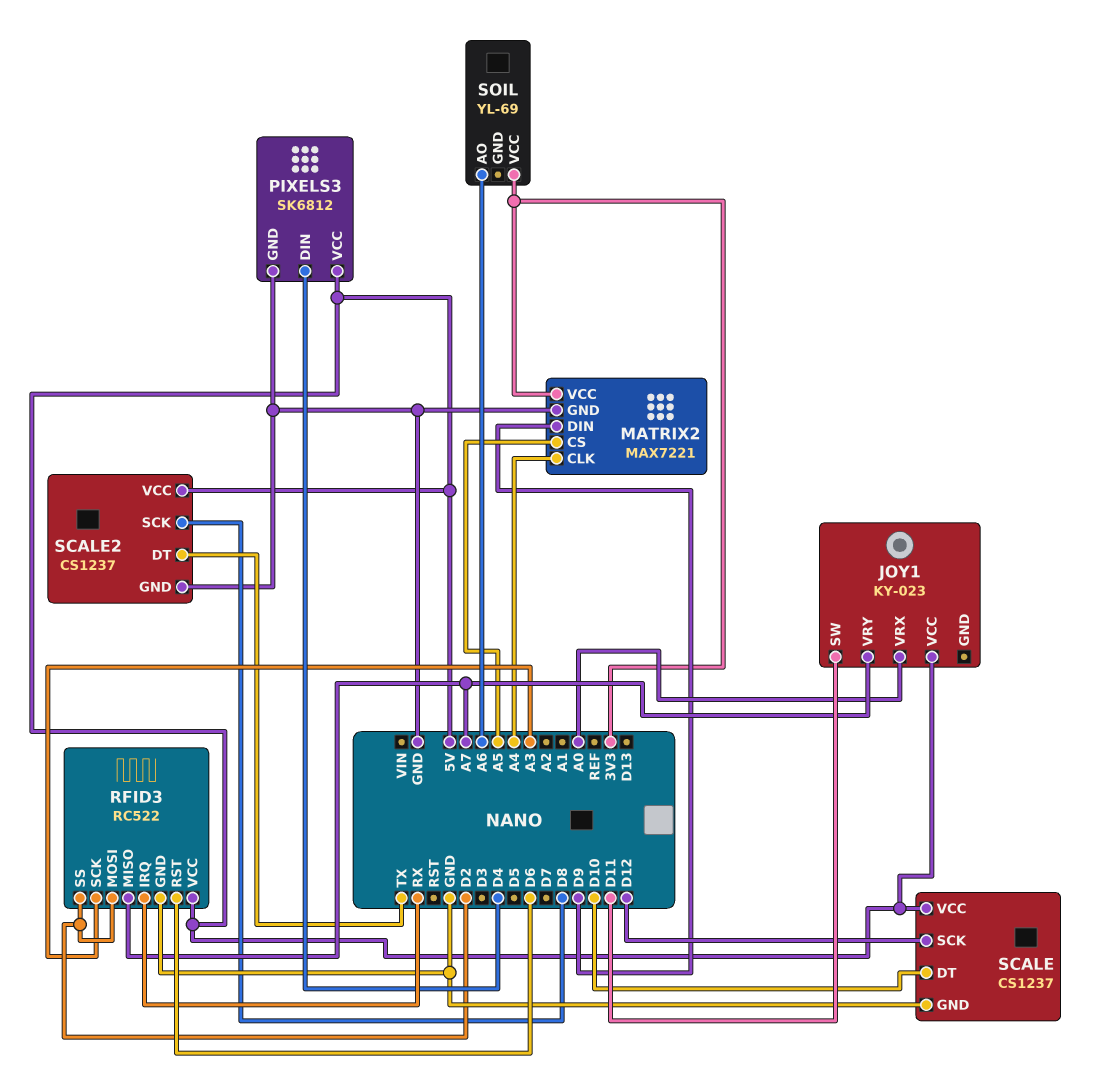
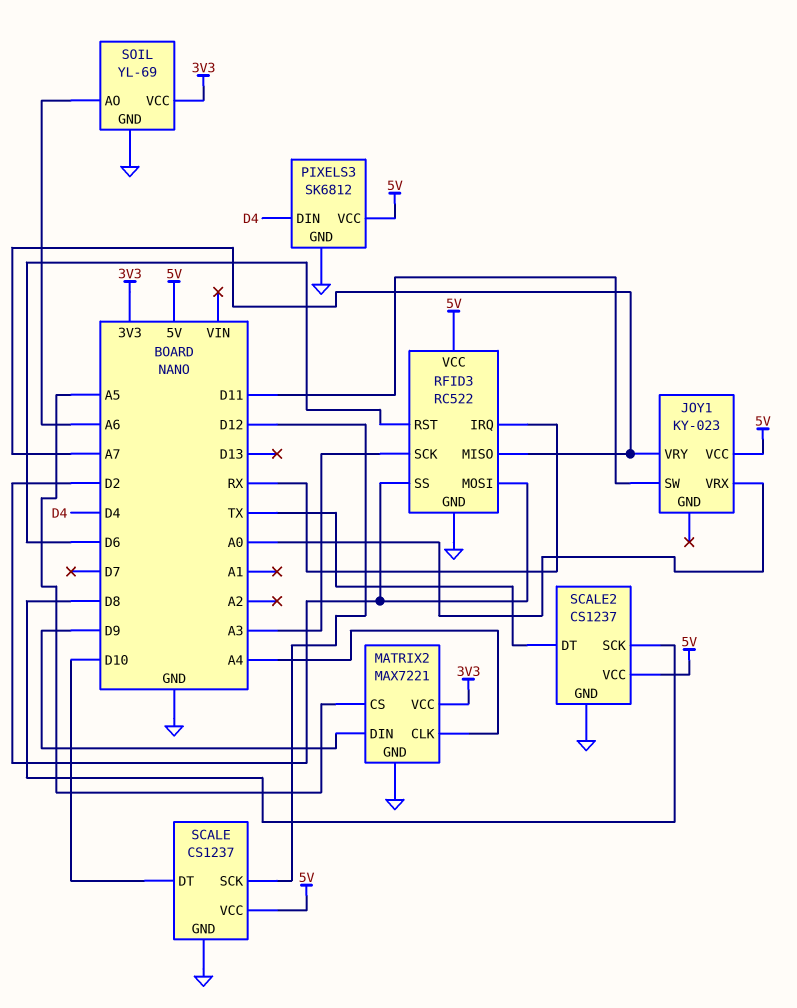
SOIL pin GND: none -> GND

